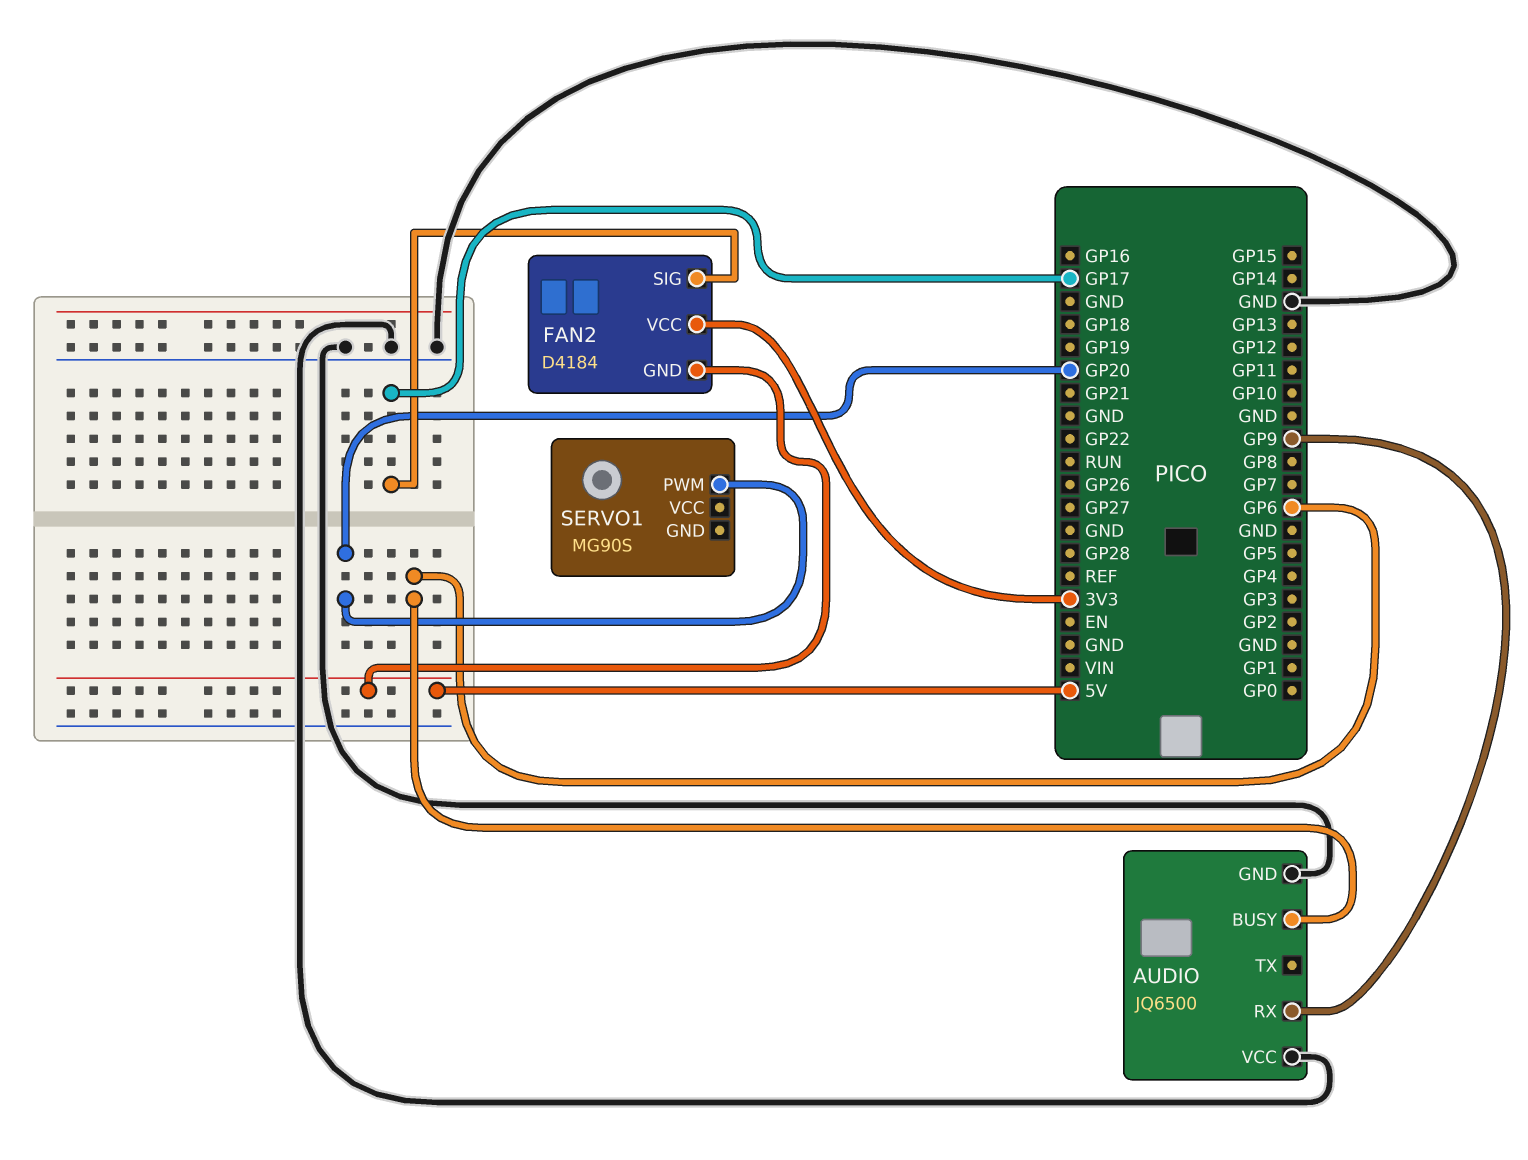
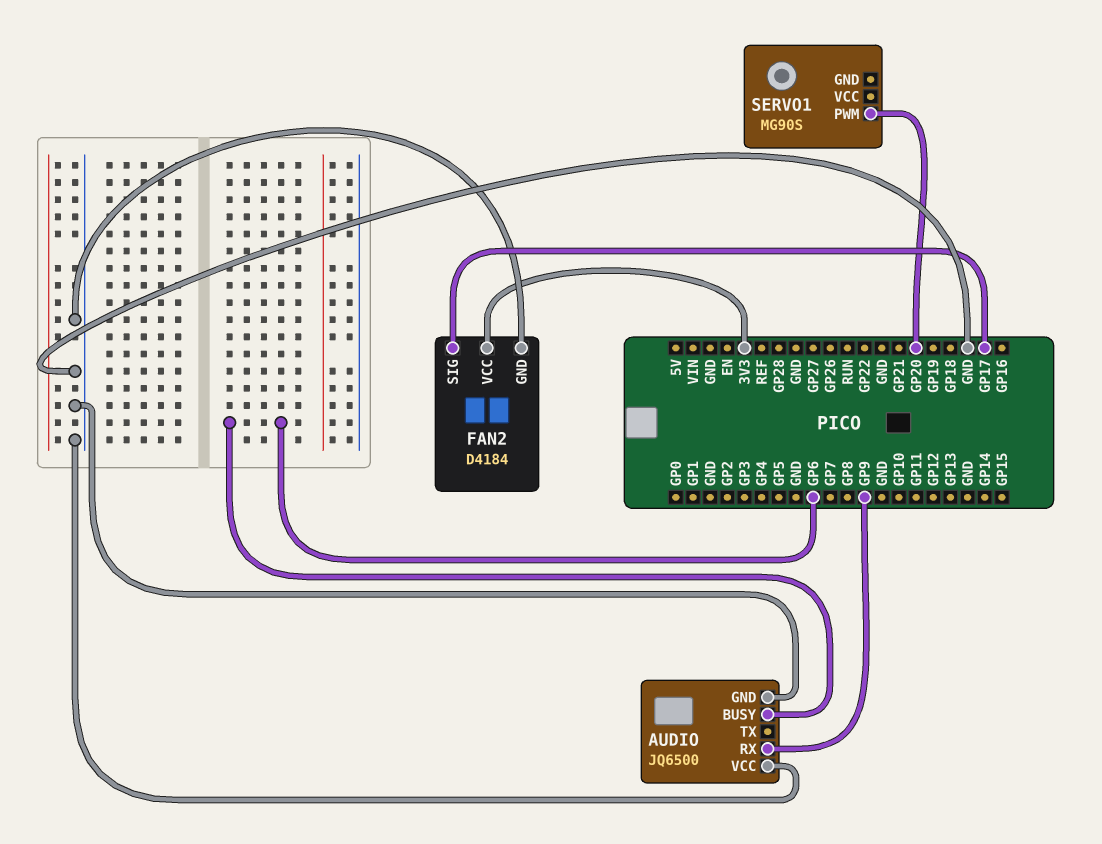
FAN2 pin GND: 5V -> GND

